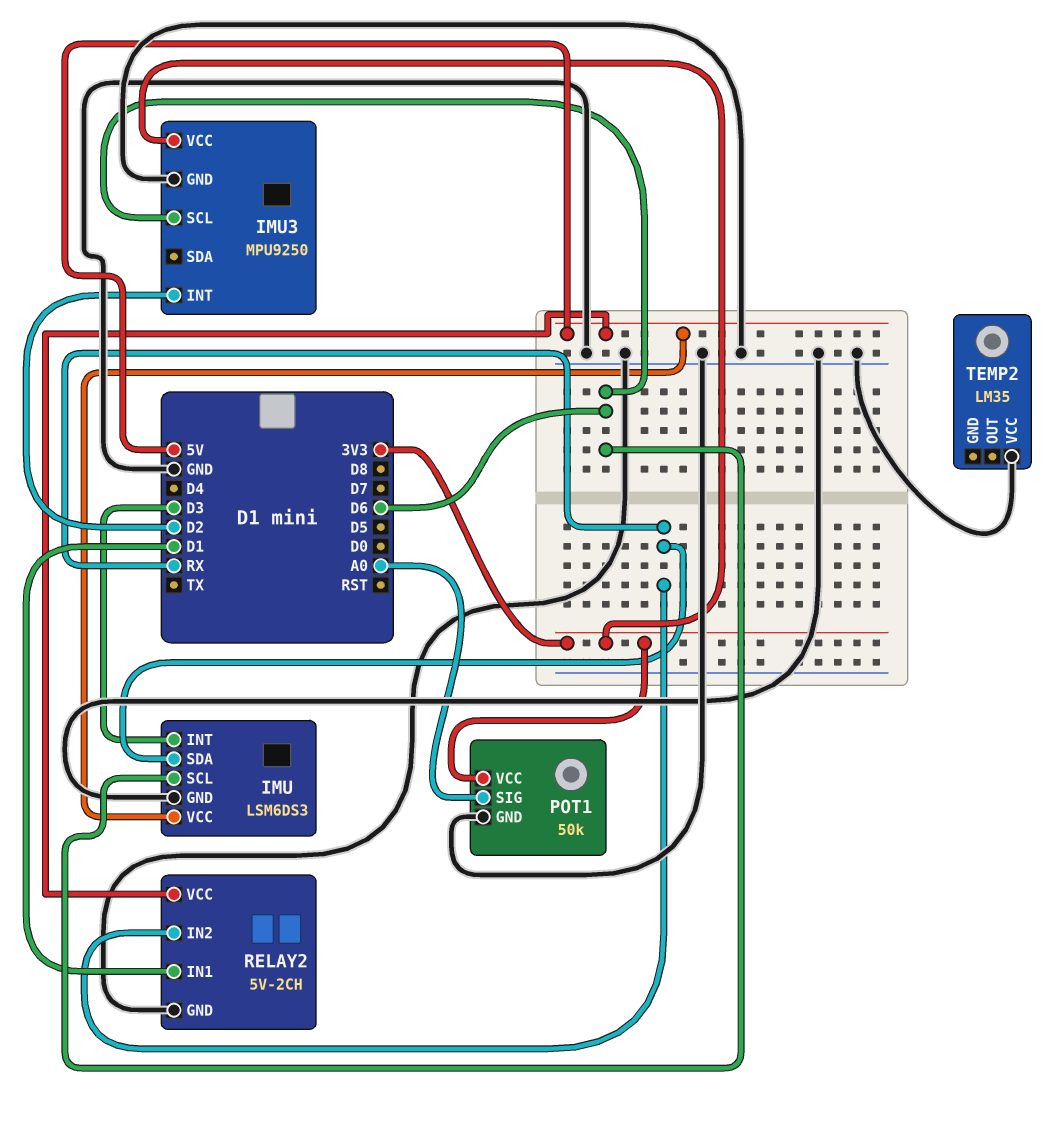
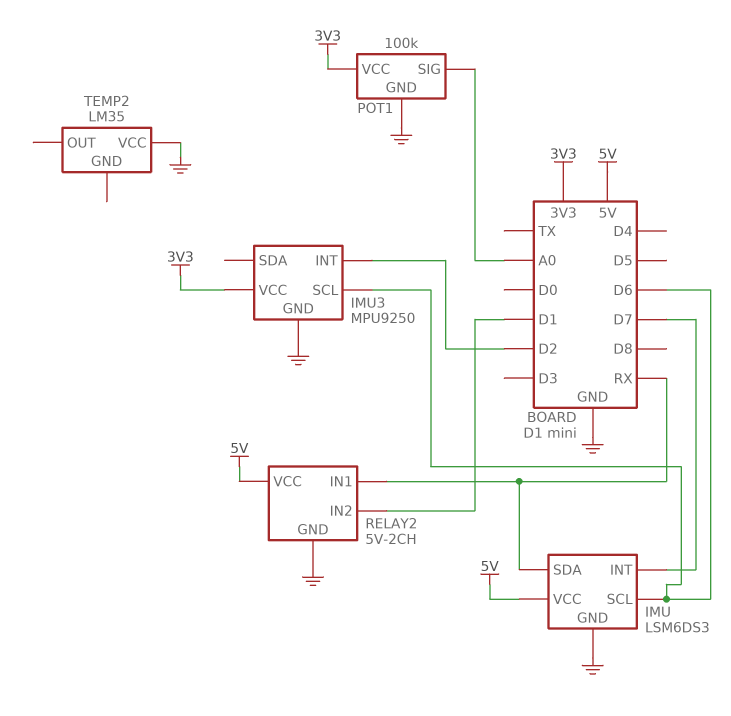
IMU pin INT: D3 -> D7
POT1: 50k -> 100k
RELAY2 pin IN1: D1 -> RX
RELAY2 pin IN2: RX -> D1

